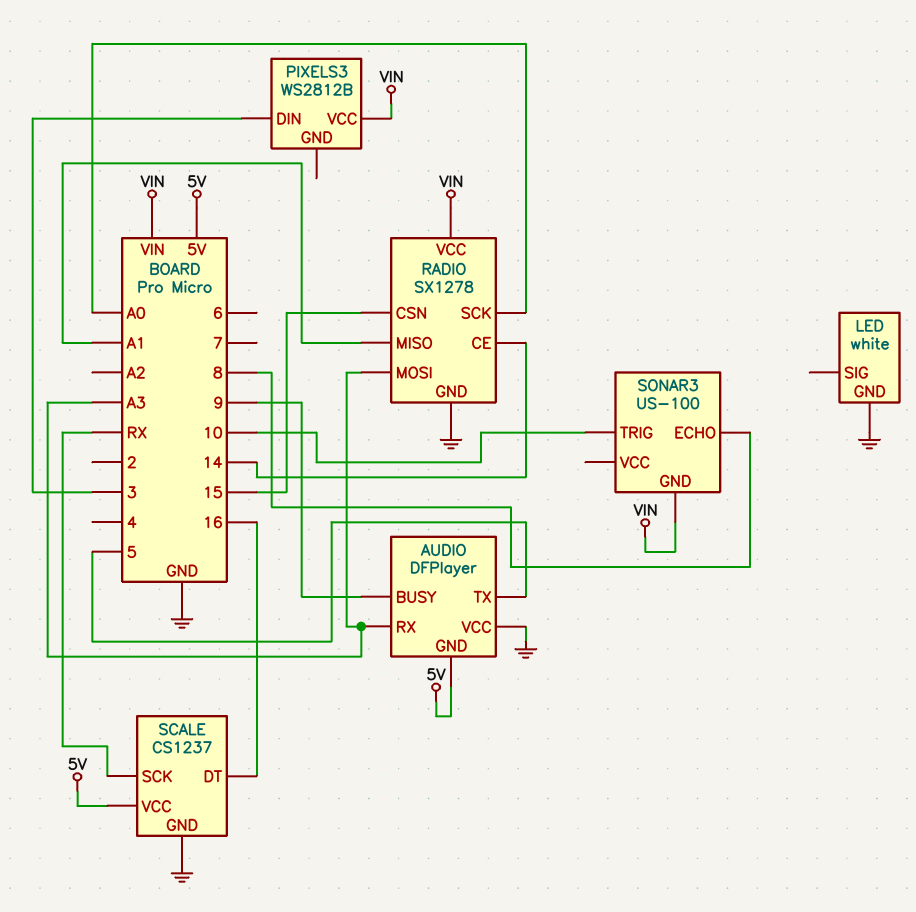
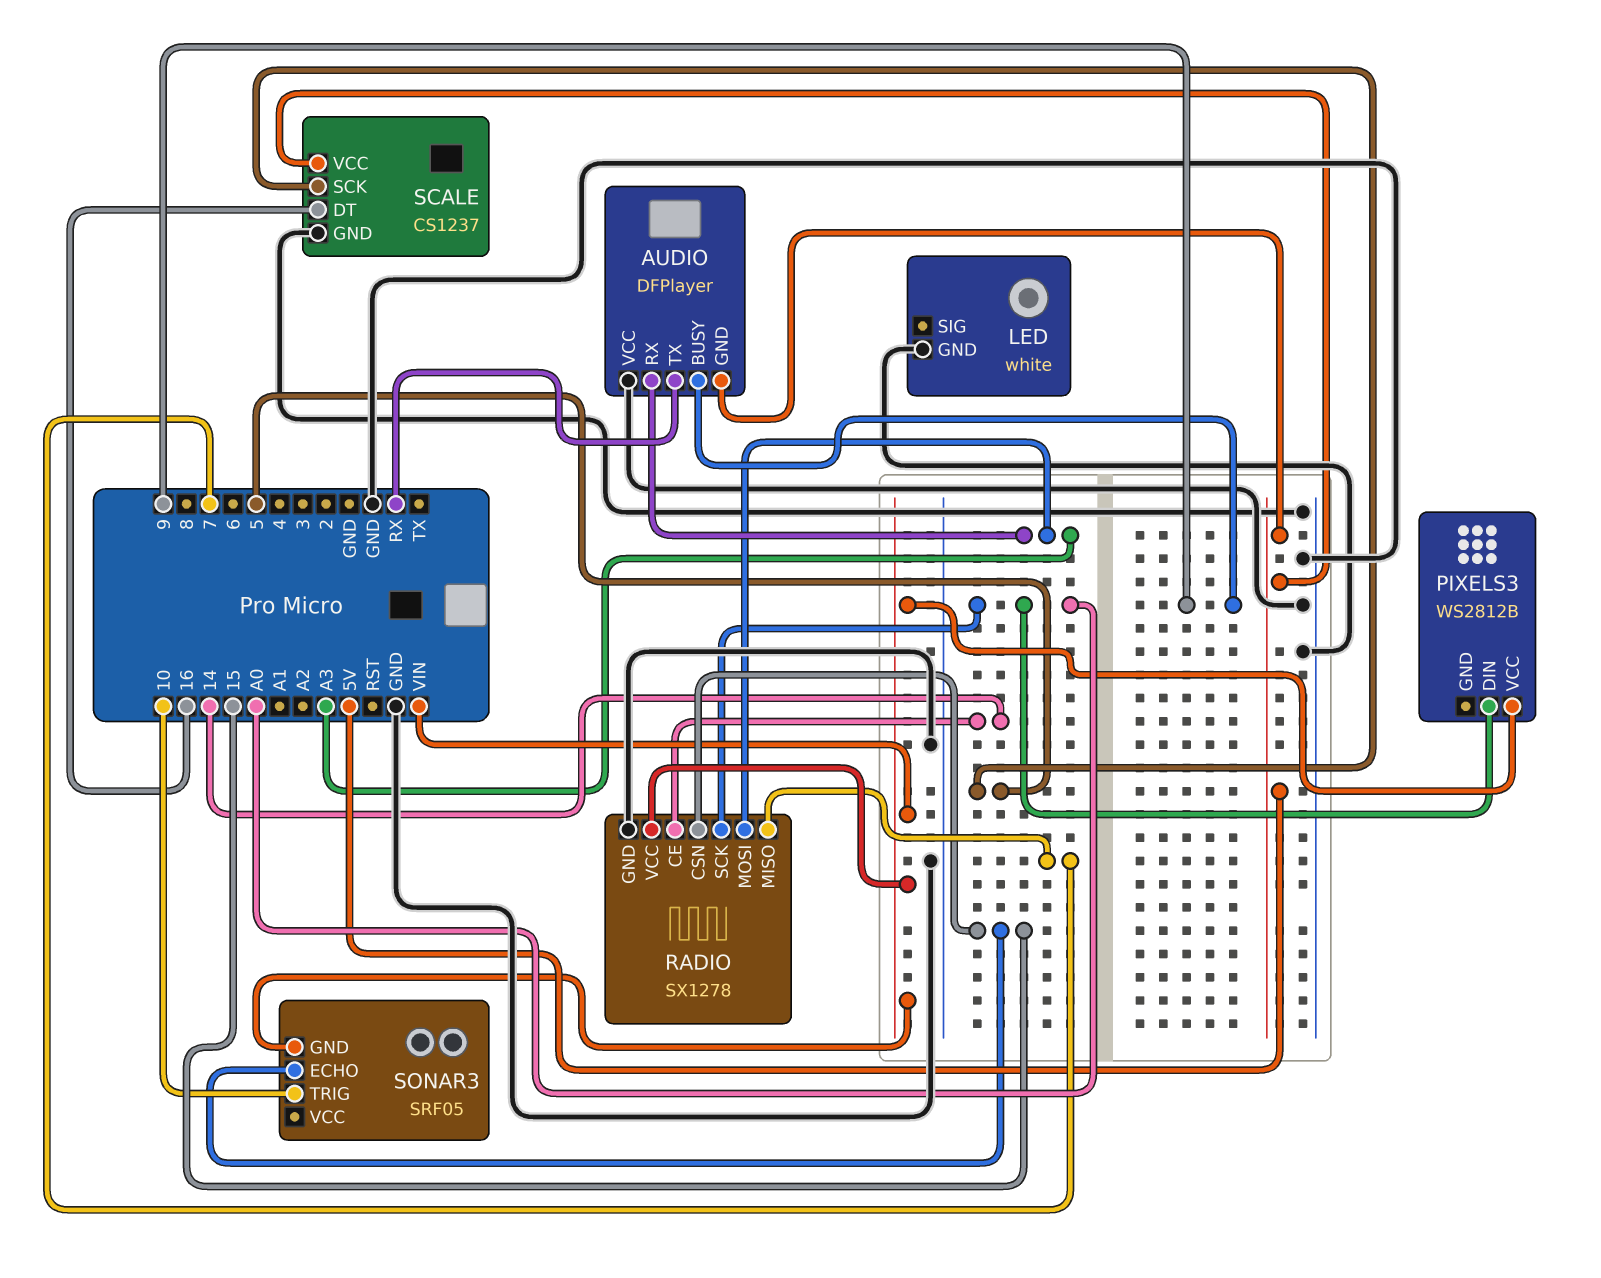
AUDIO pin TX: 5 -> RX
PIXELS3 pin DIN: 3 -> A0
RADIO pin MISO: A1 -> 7
SCALE pin SCK: RX -> 5
SONAR3: US-100 -> SRF05
SONAR3 pin ECHO: 8 -> 15

